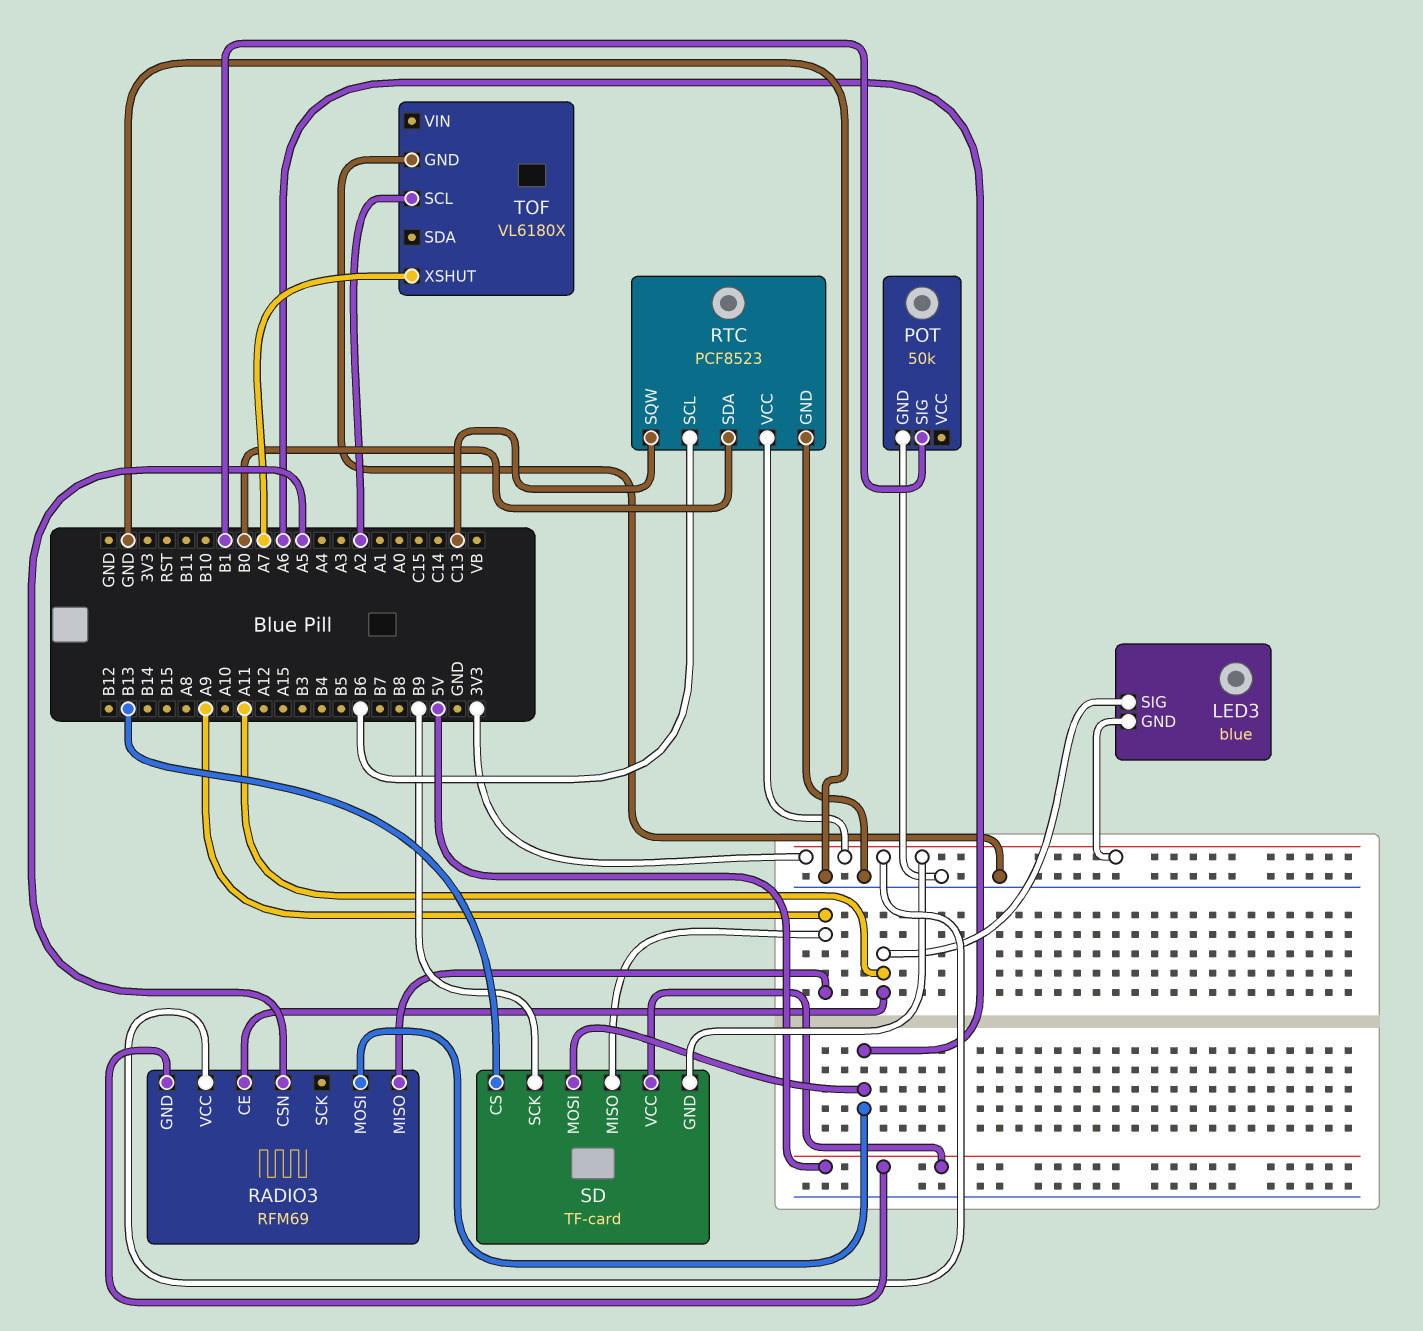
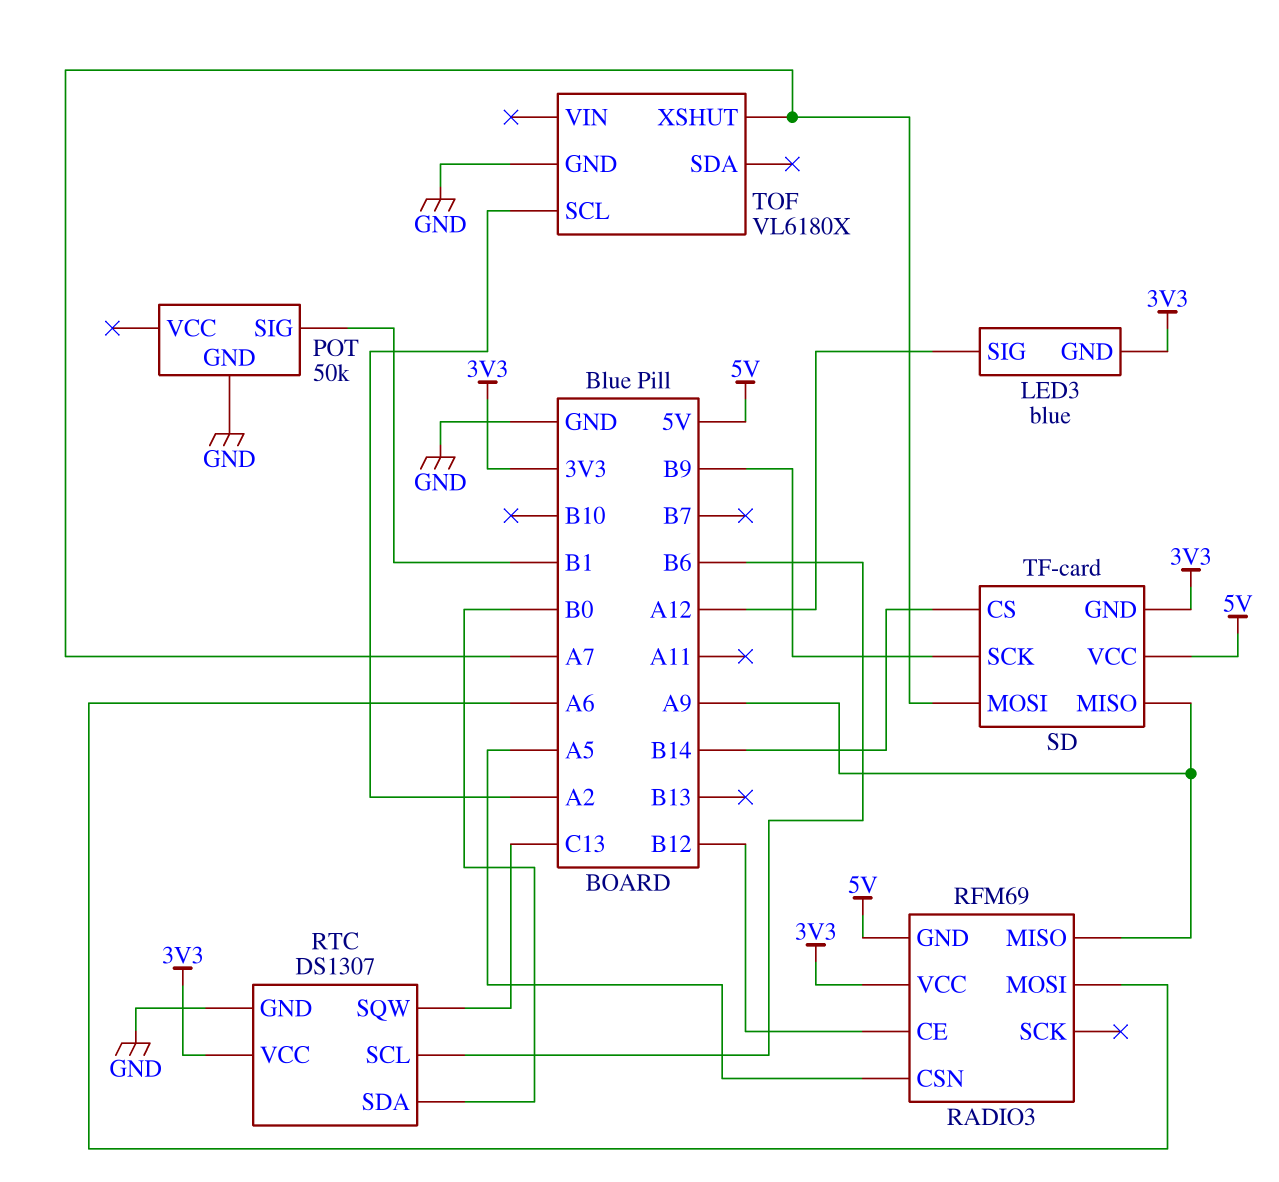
LED3 pin SIG: A11 -> A12
RADIO3 pin CE: A11 -> B12
RTC: PCF8523 -> DS1307
SD pin CS: B13 -> B14
SD pin MOSI: A6 -> A7

